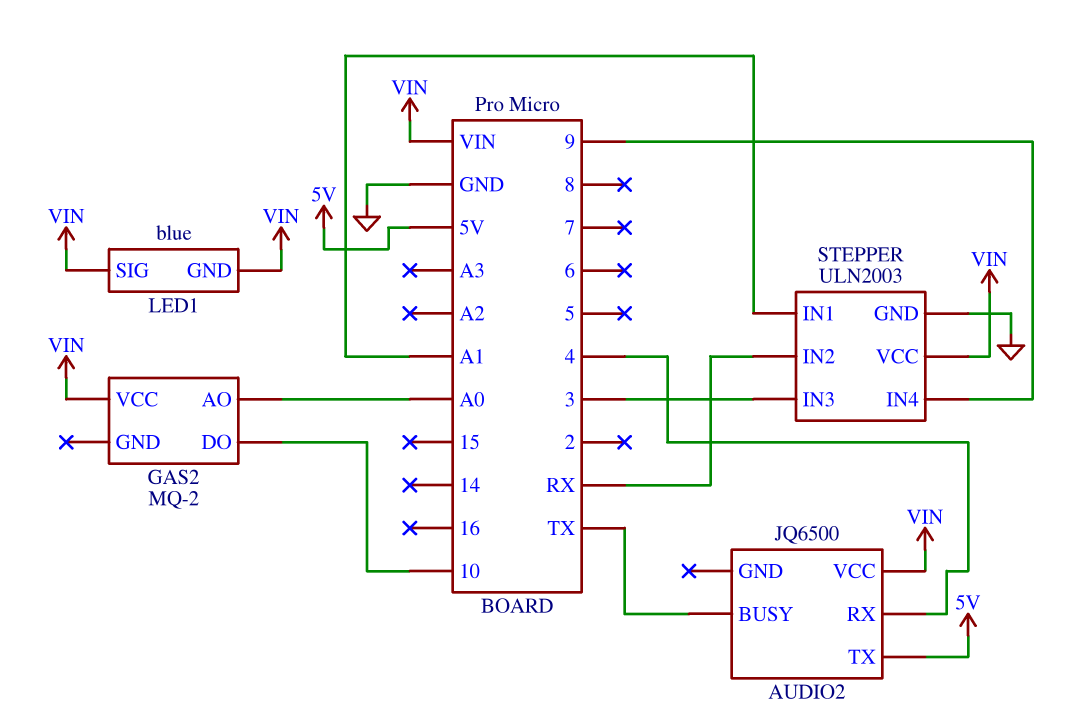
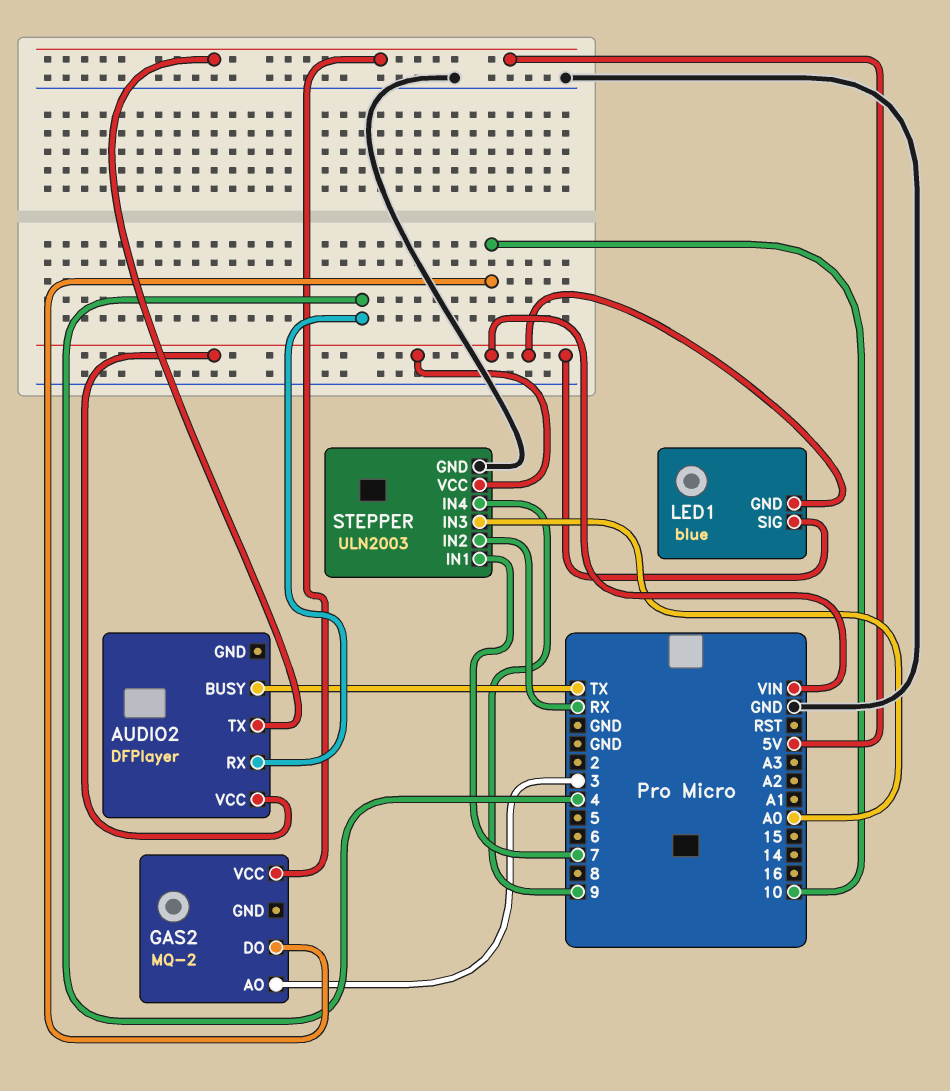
AUDIO2: JQ6500 -> DFPlayer
GAS2 pin AO: A0 -> 3
GAS2 pin VCC: VIN -> 5V
STEPPER pin IN1: A1 -> 7
STEPPER pin IN3: 3 -> A0

